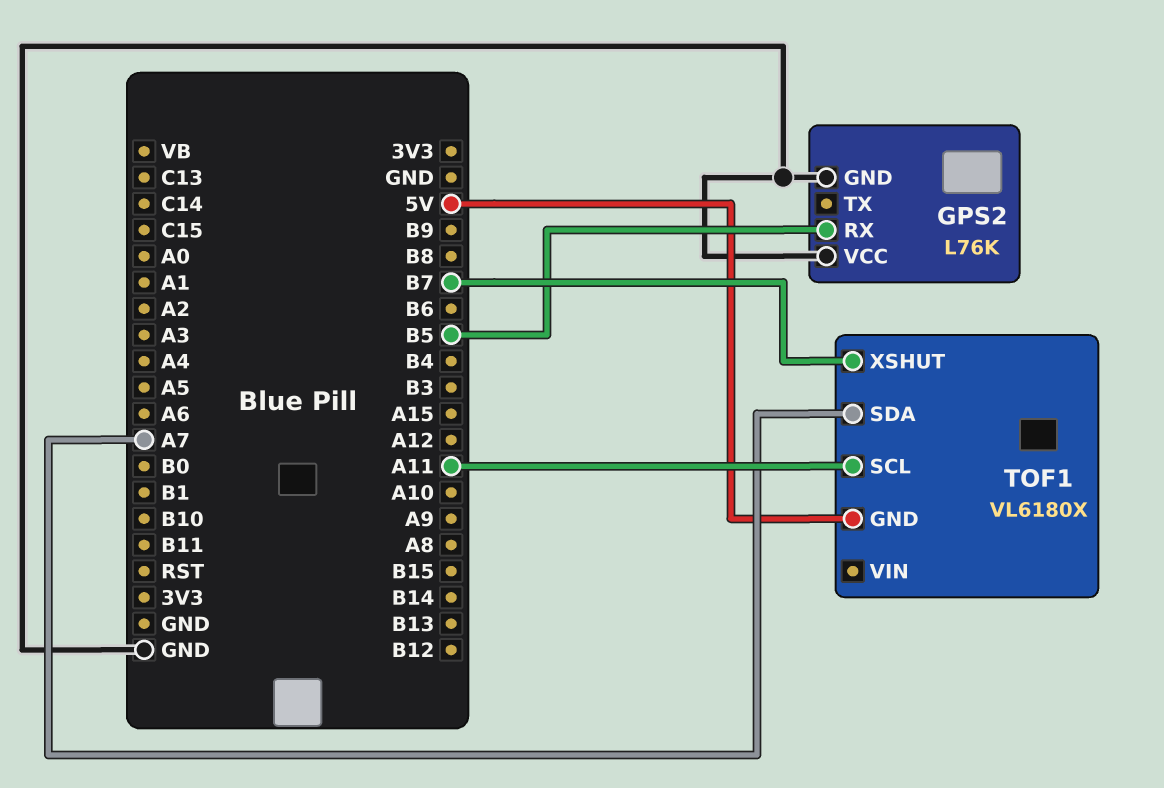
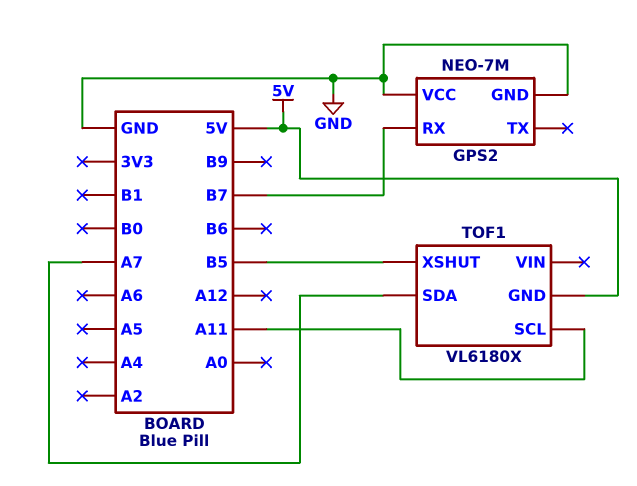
GPS2: L76K -> NEO-7M
GPS2 pin RX: B5 -> B7
TOF1 pin XSHUT: B7 -> B5

